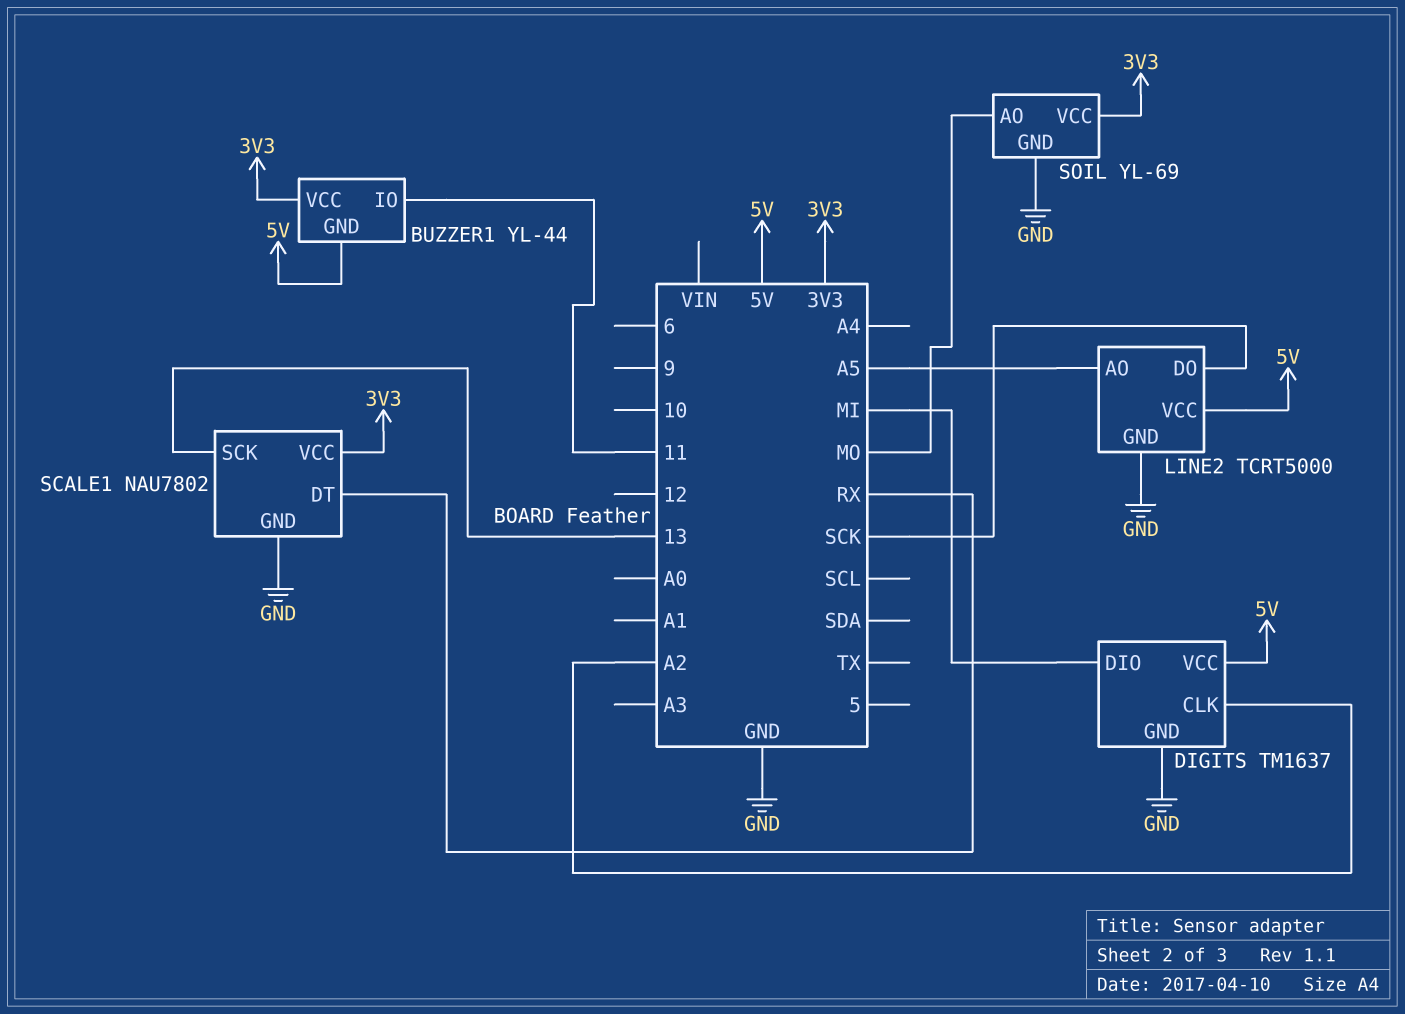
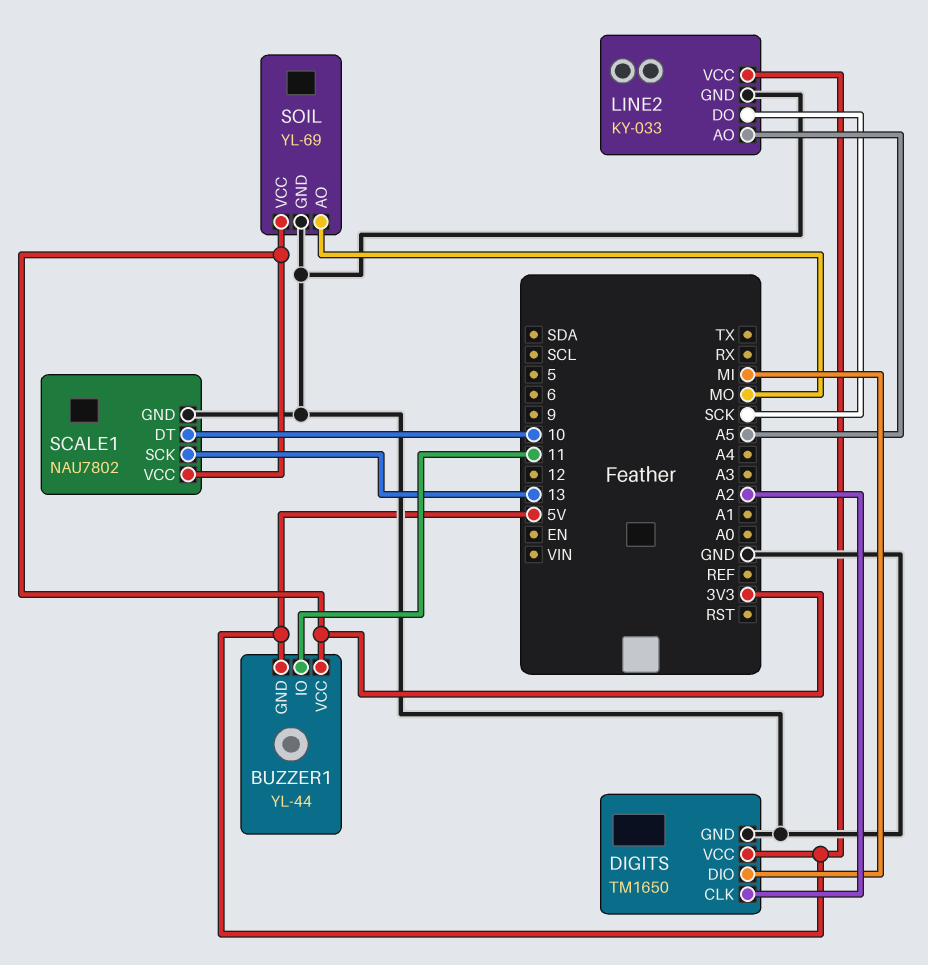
DIGITS: TM1637 -> TM1650
LINE2: TCRT5000 -> KY-033
SCALE1 pin DT: RX -> 10

